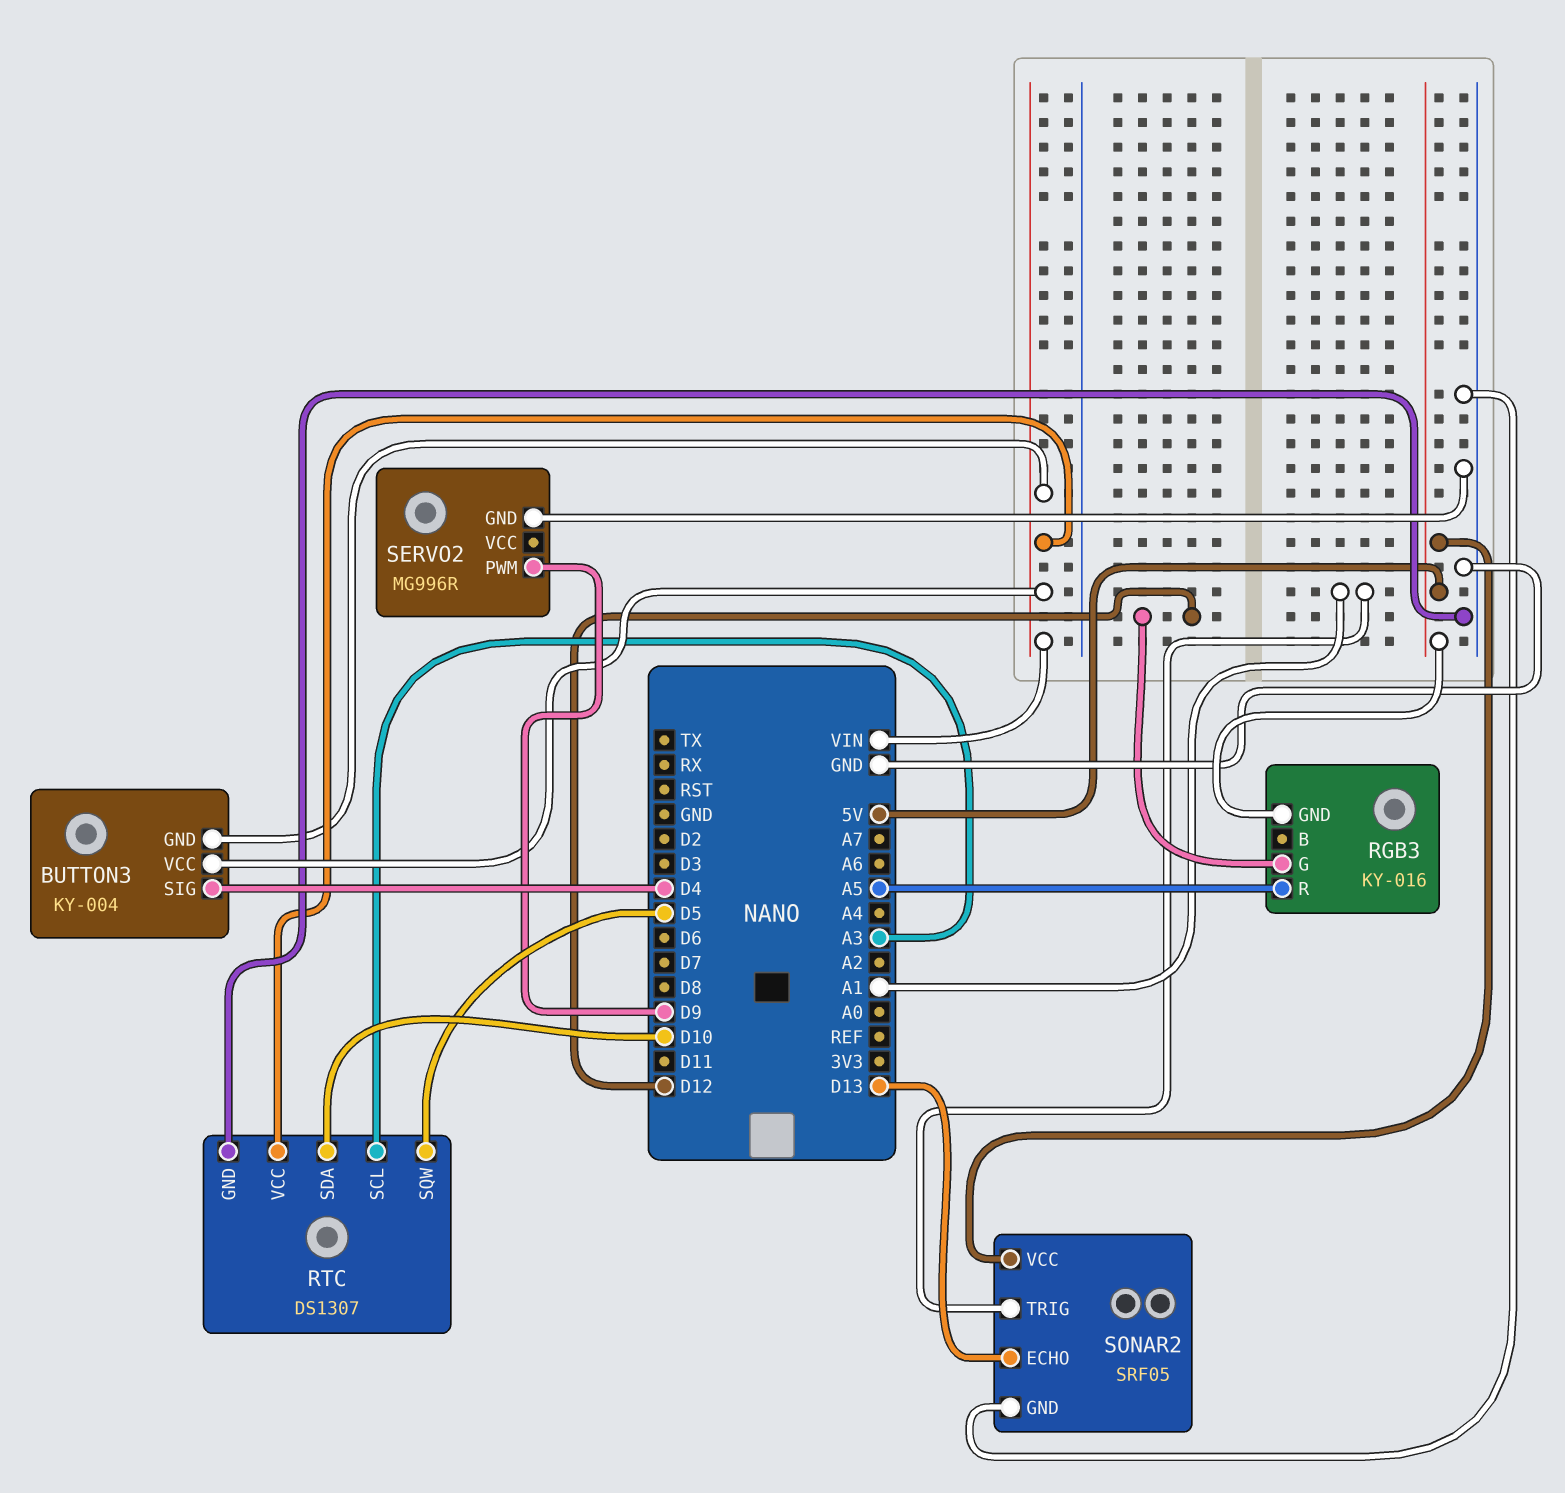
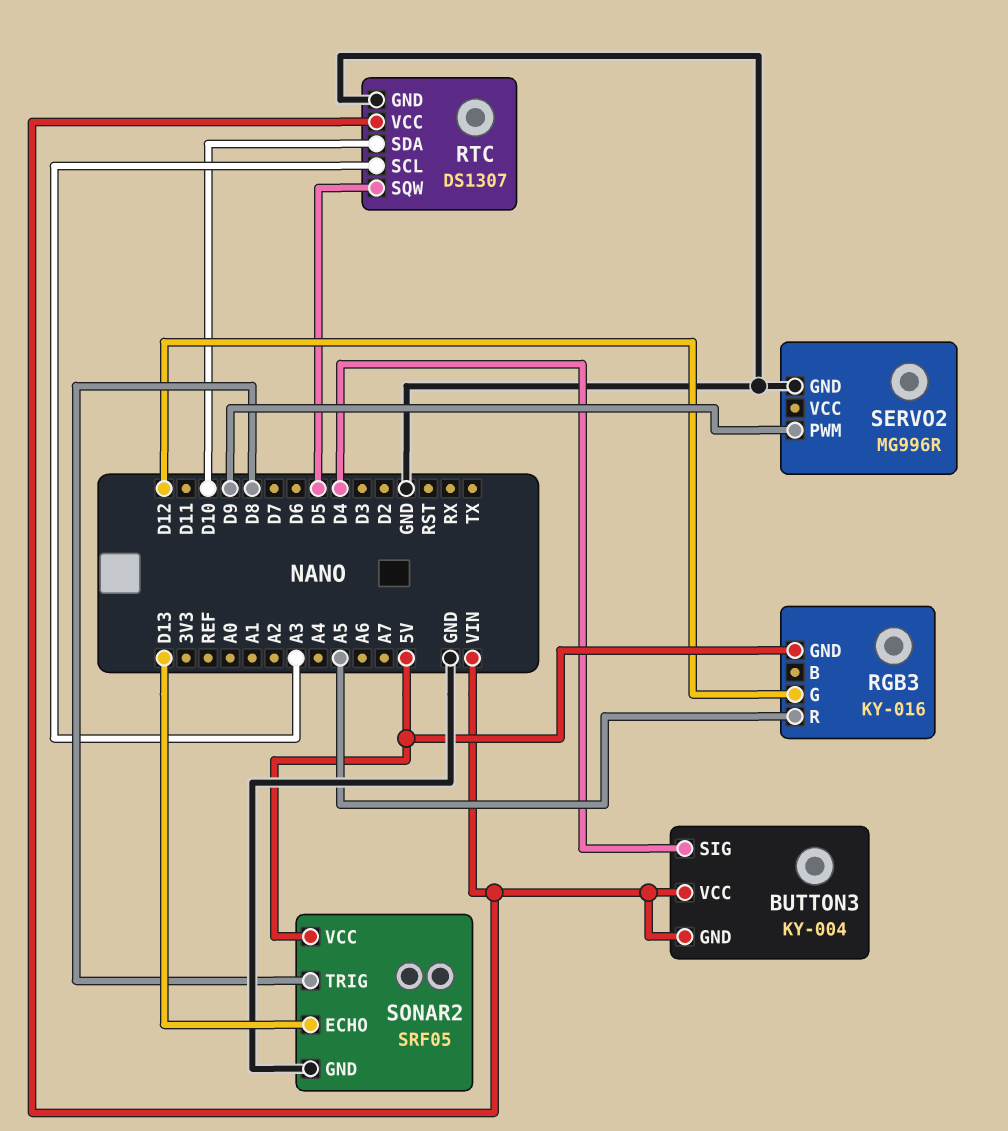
SONAR2 pin TRIG: A1 -> D8

